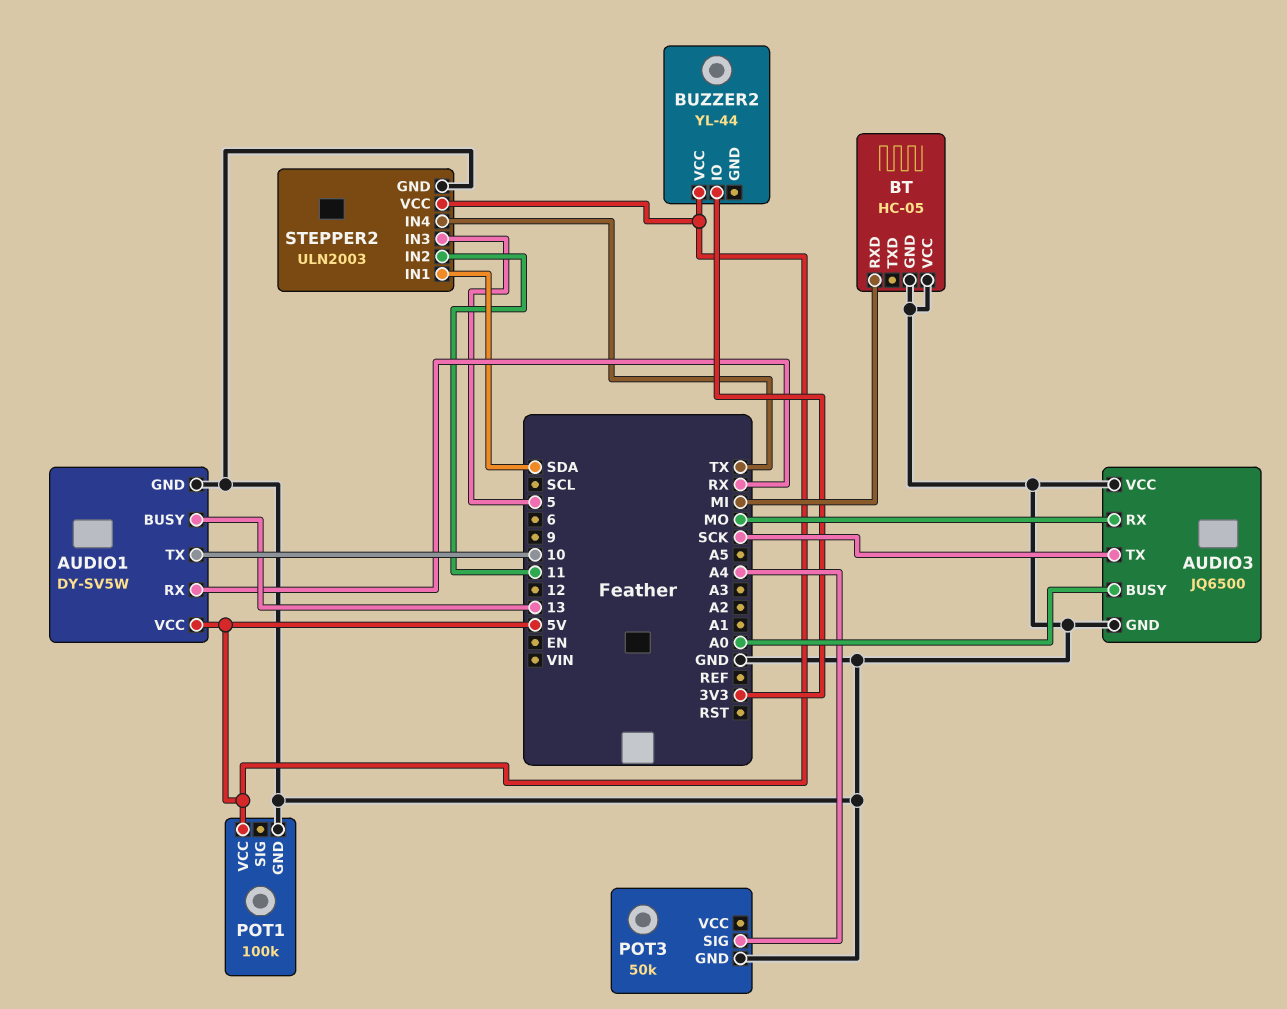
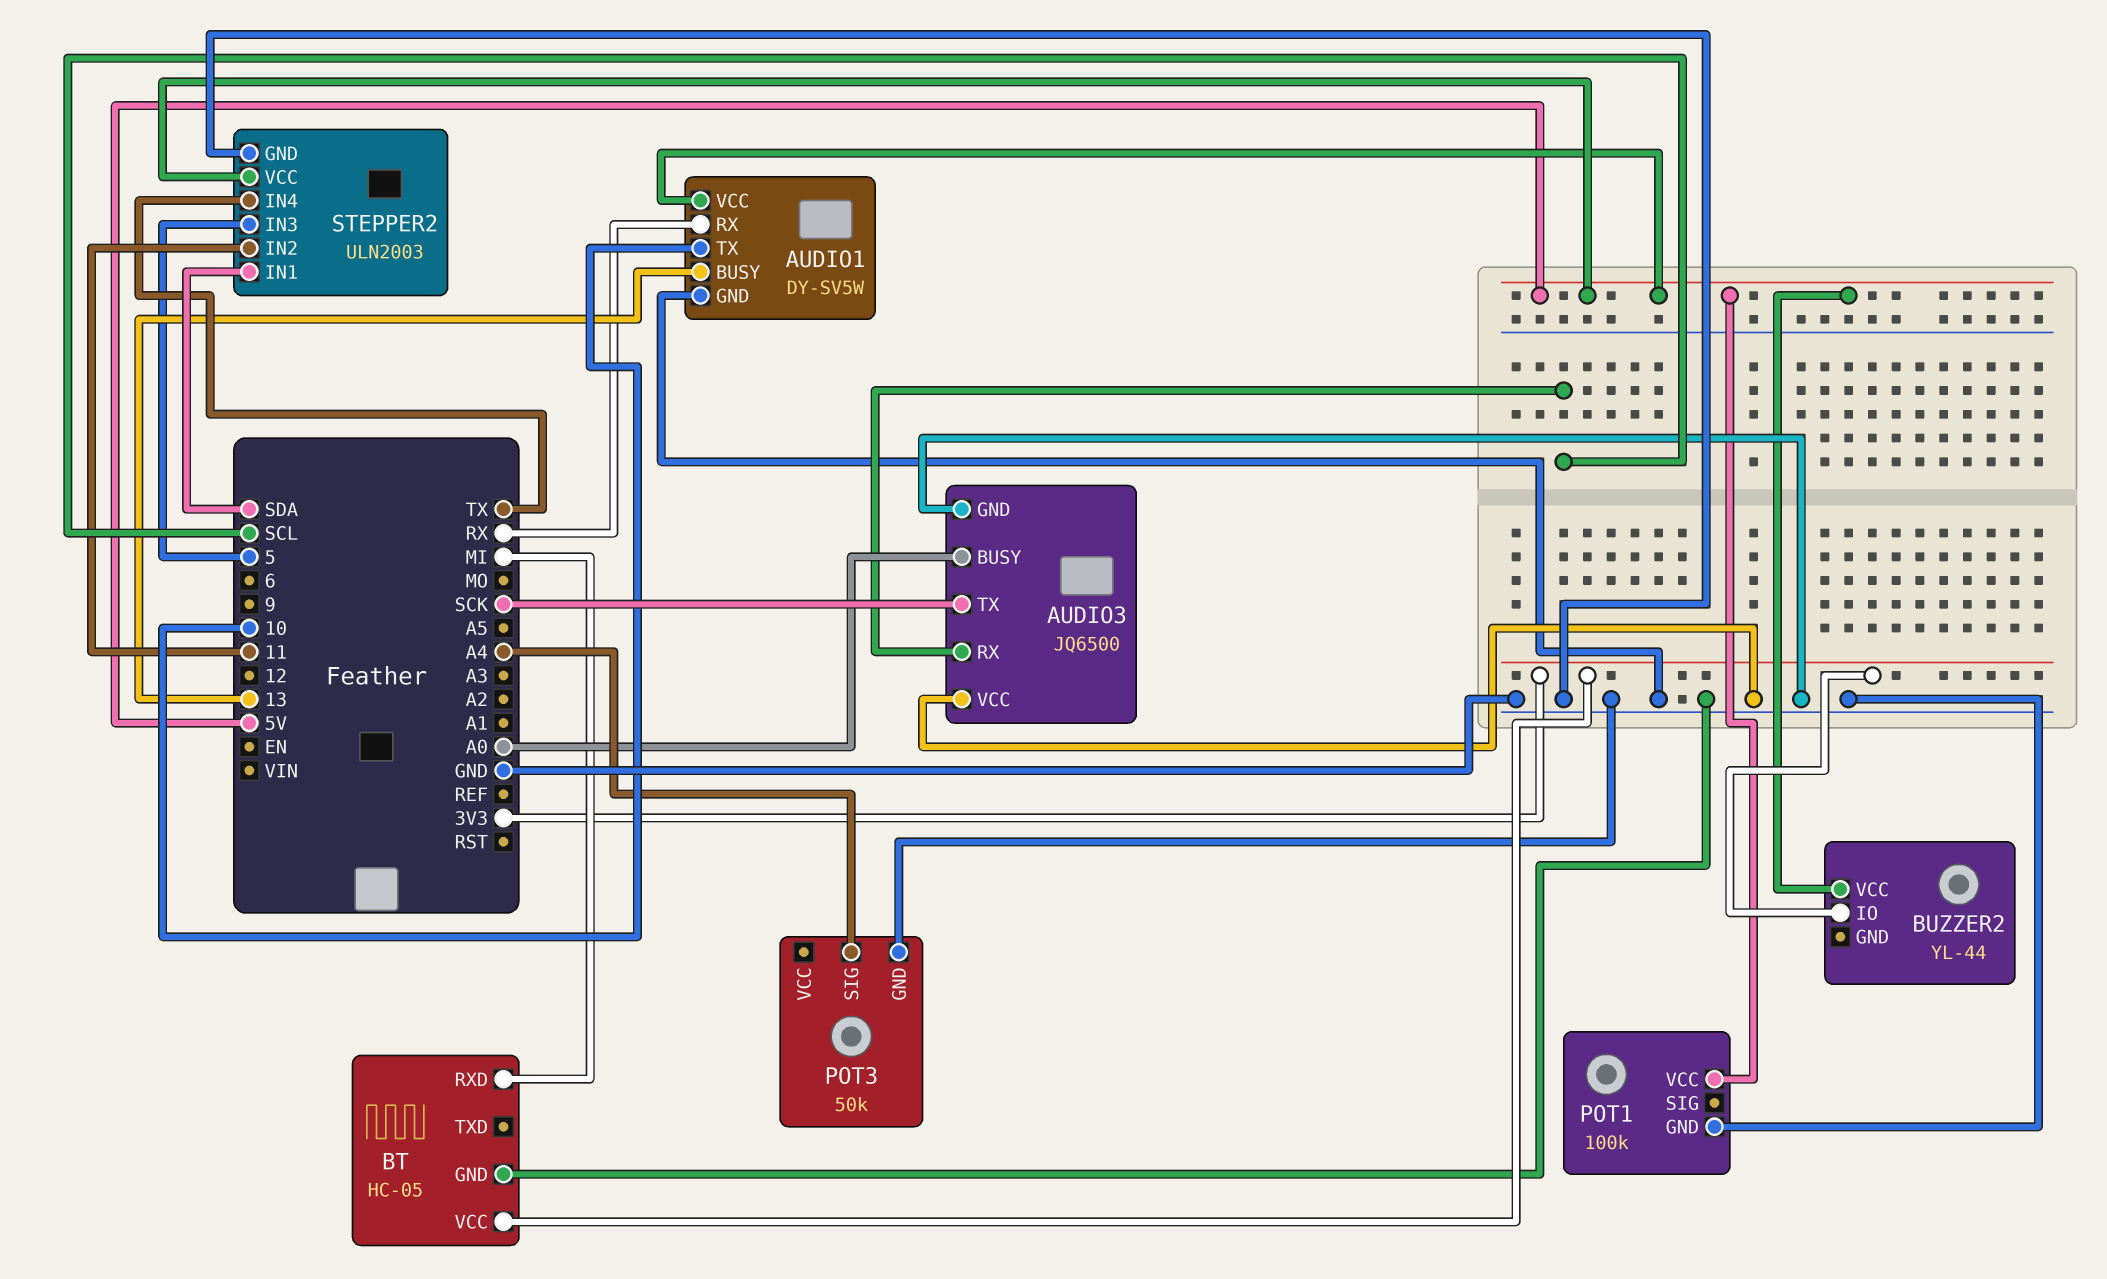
AUDIO3 pin RX: MO -> SCL
BT pin VCC: GND -> 3V3

